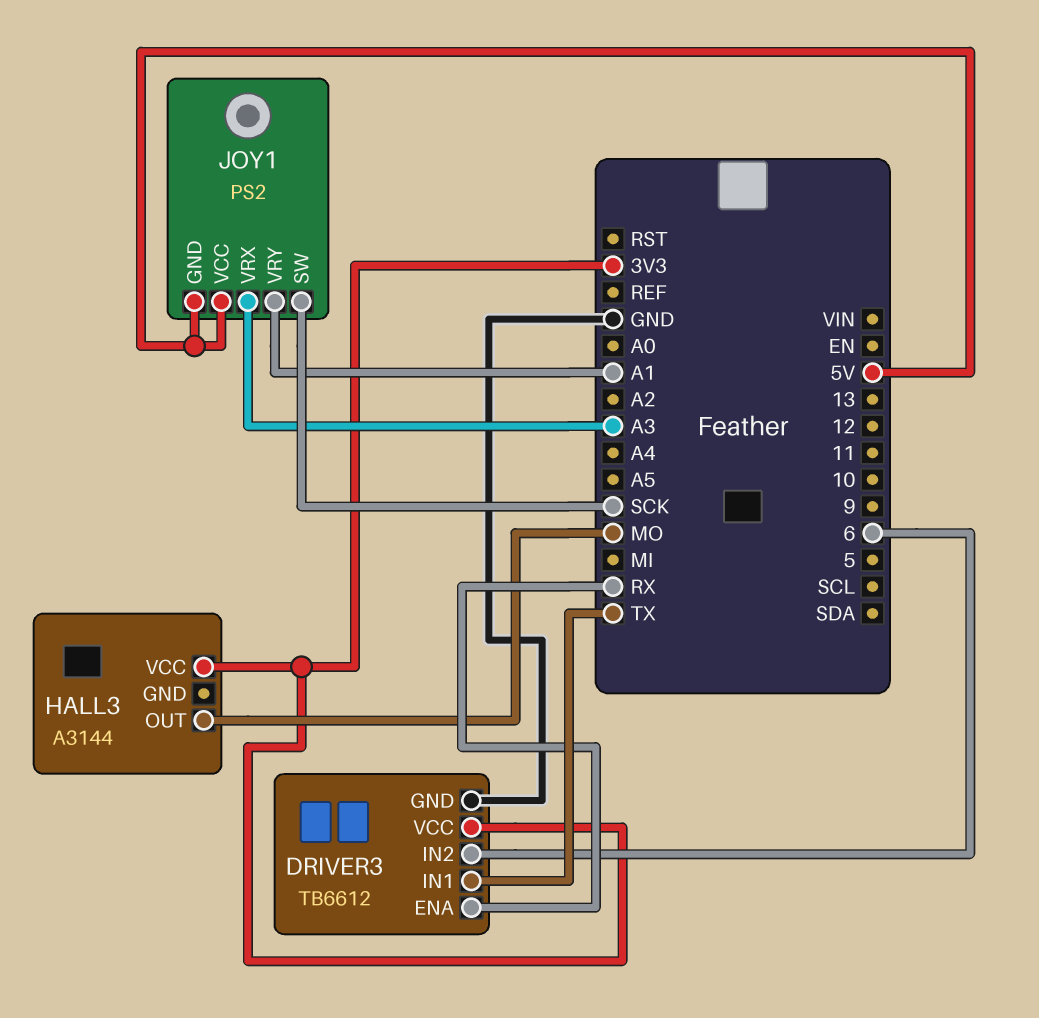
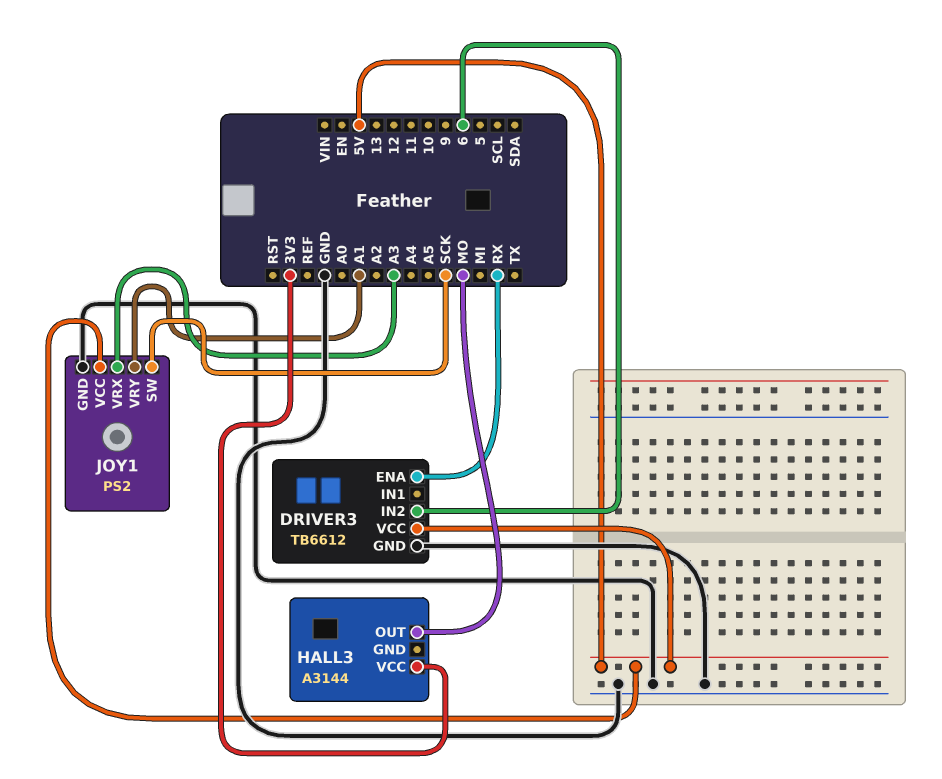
DRIVER3 pin IN1: TX -> none
DRIVER3 pin VCC: 3V3 -> 5V
JOY1 pin GND: 5V -> GND

